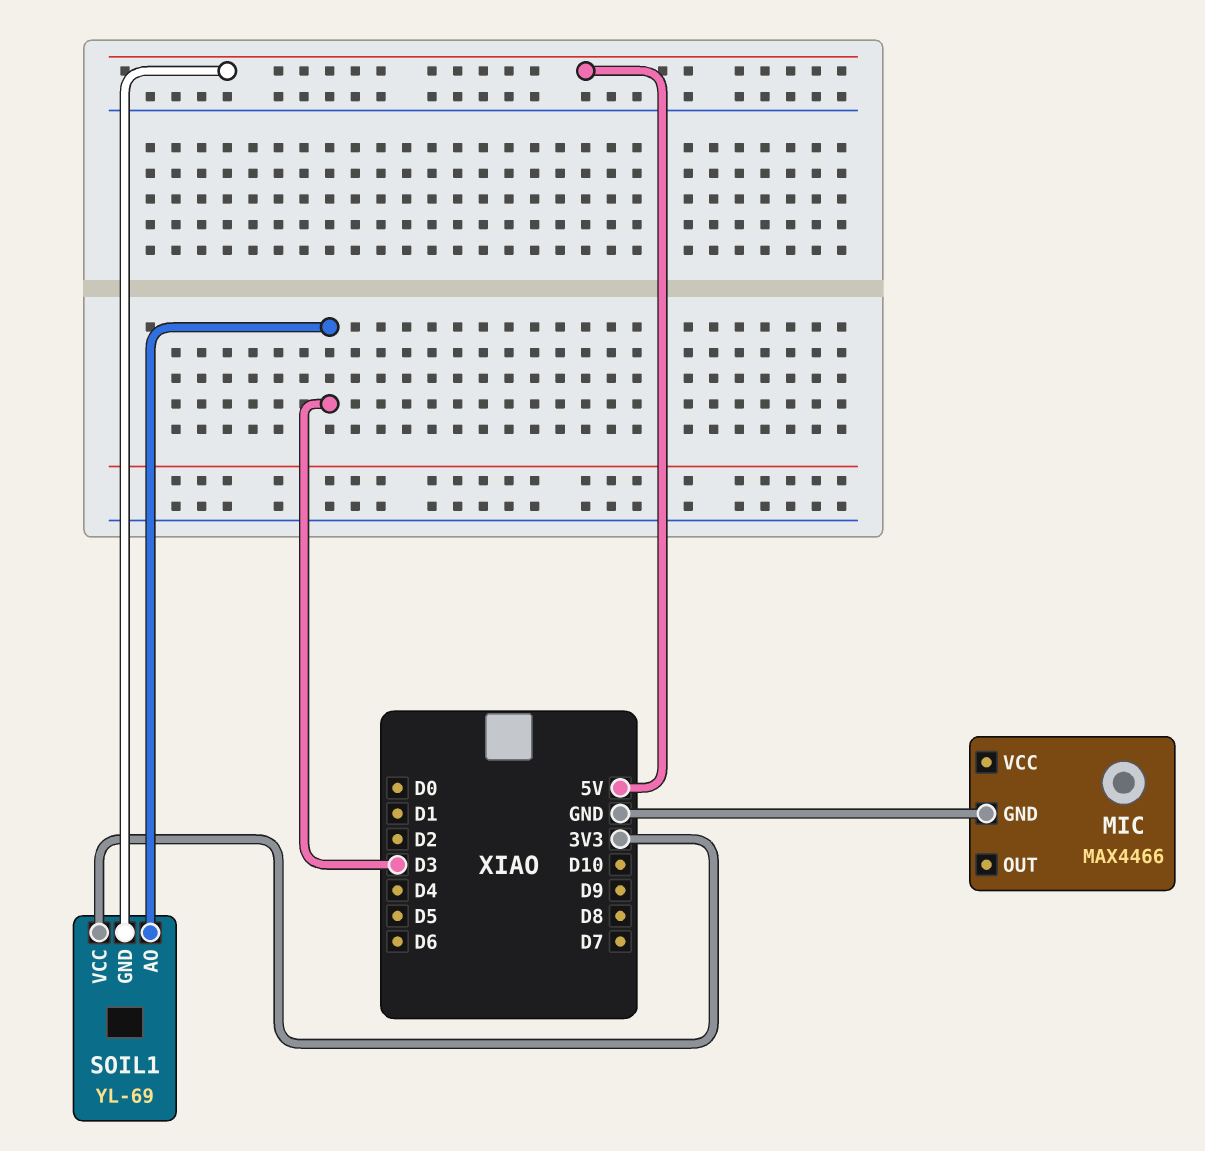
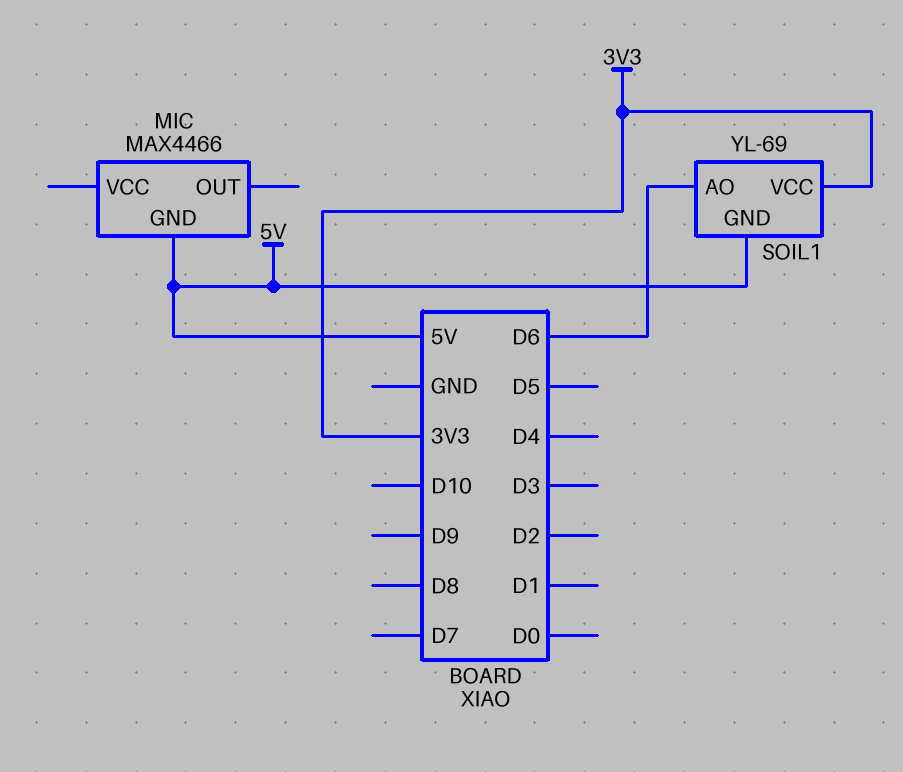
MIC pin GND: GND -> 5V
SOIL1 pin AO: D3 -> D6

